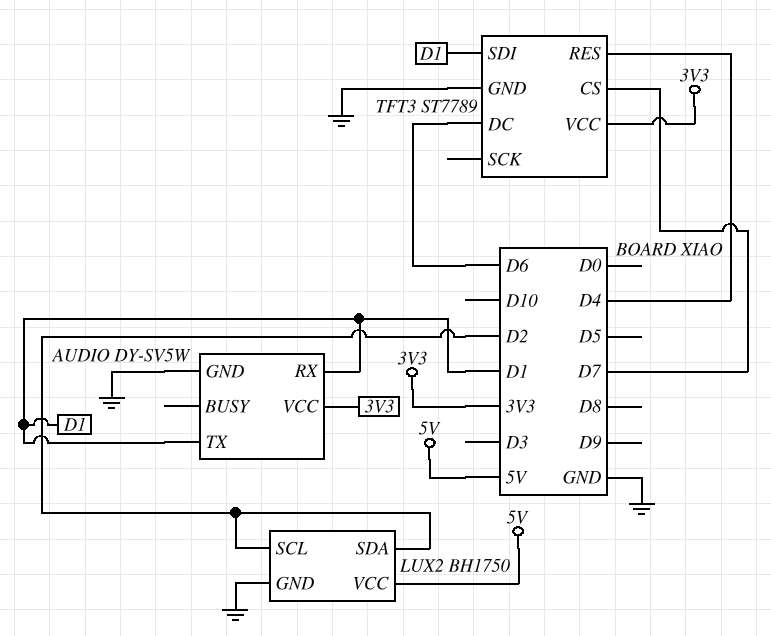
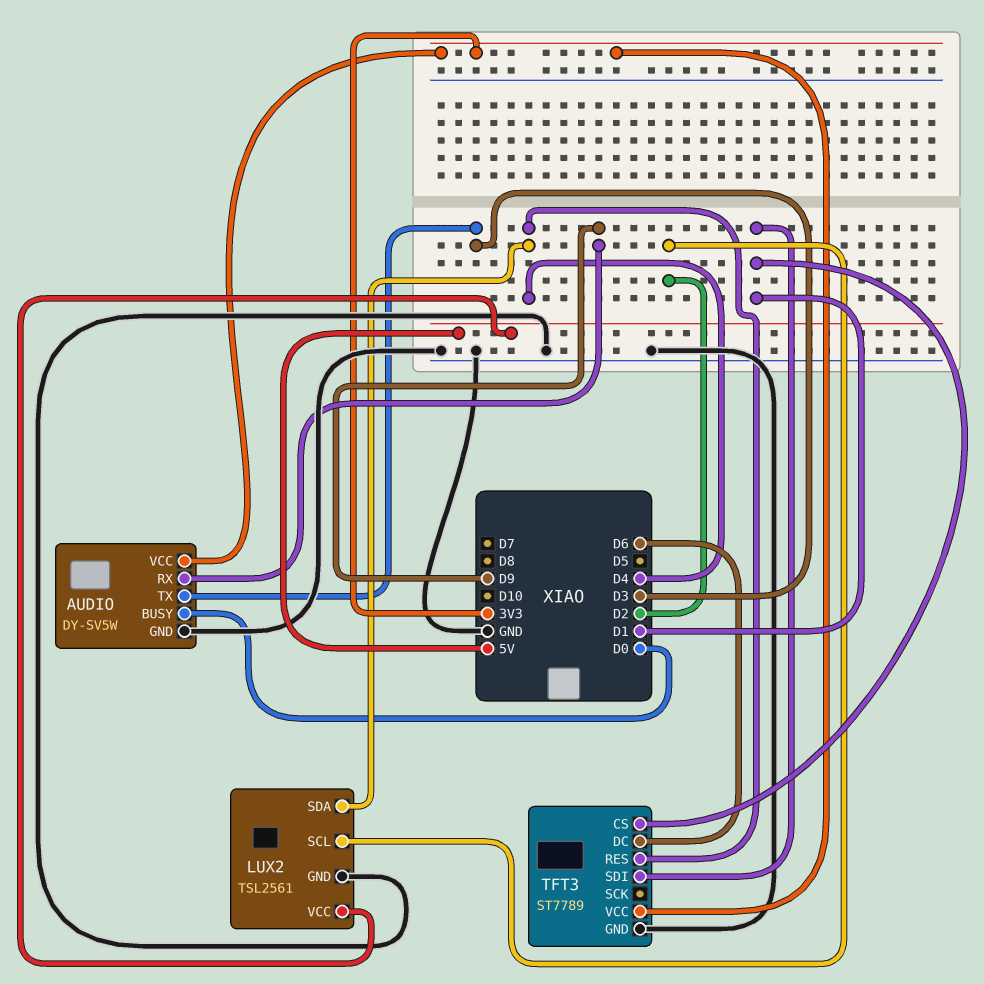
AUDIO pin BUSY: none -> D0
AUDIO pin RX: D1 -> D9
AUDIO pin TX: D1 -> D3
LUX2: BH1750 -> TSL2561
LUX2 pin SDA: D2 -> D4
TFT3 pin CS: D7 -> D1

